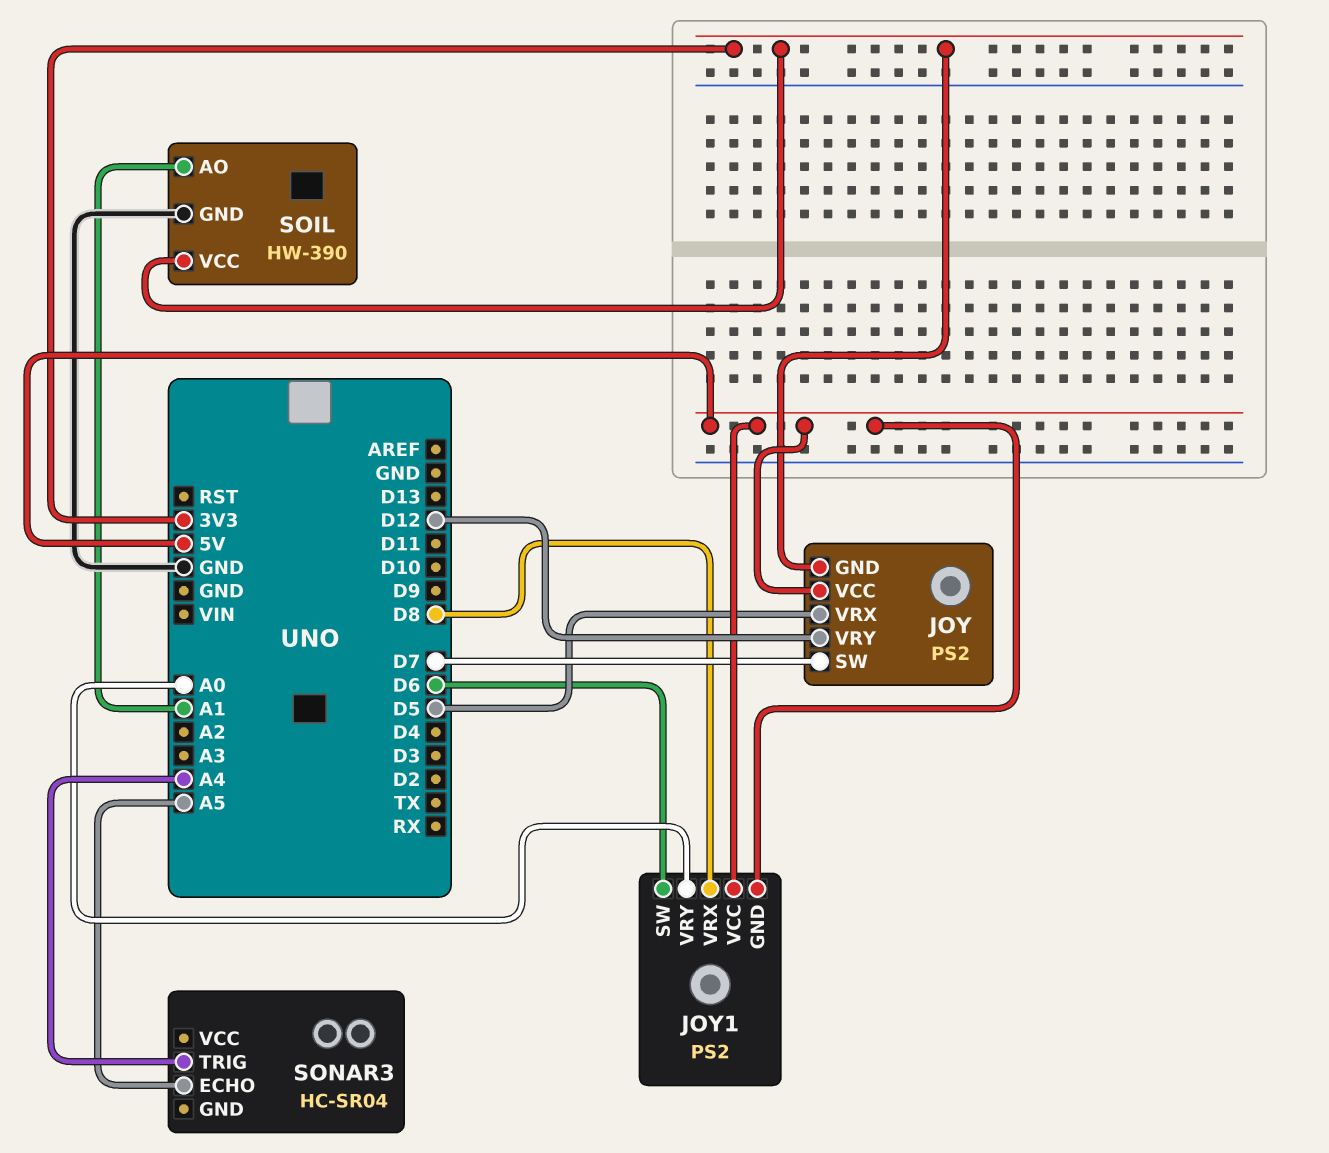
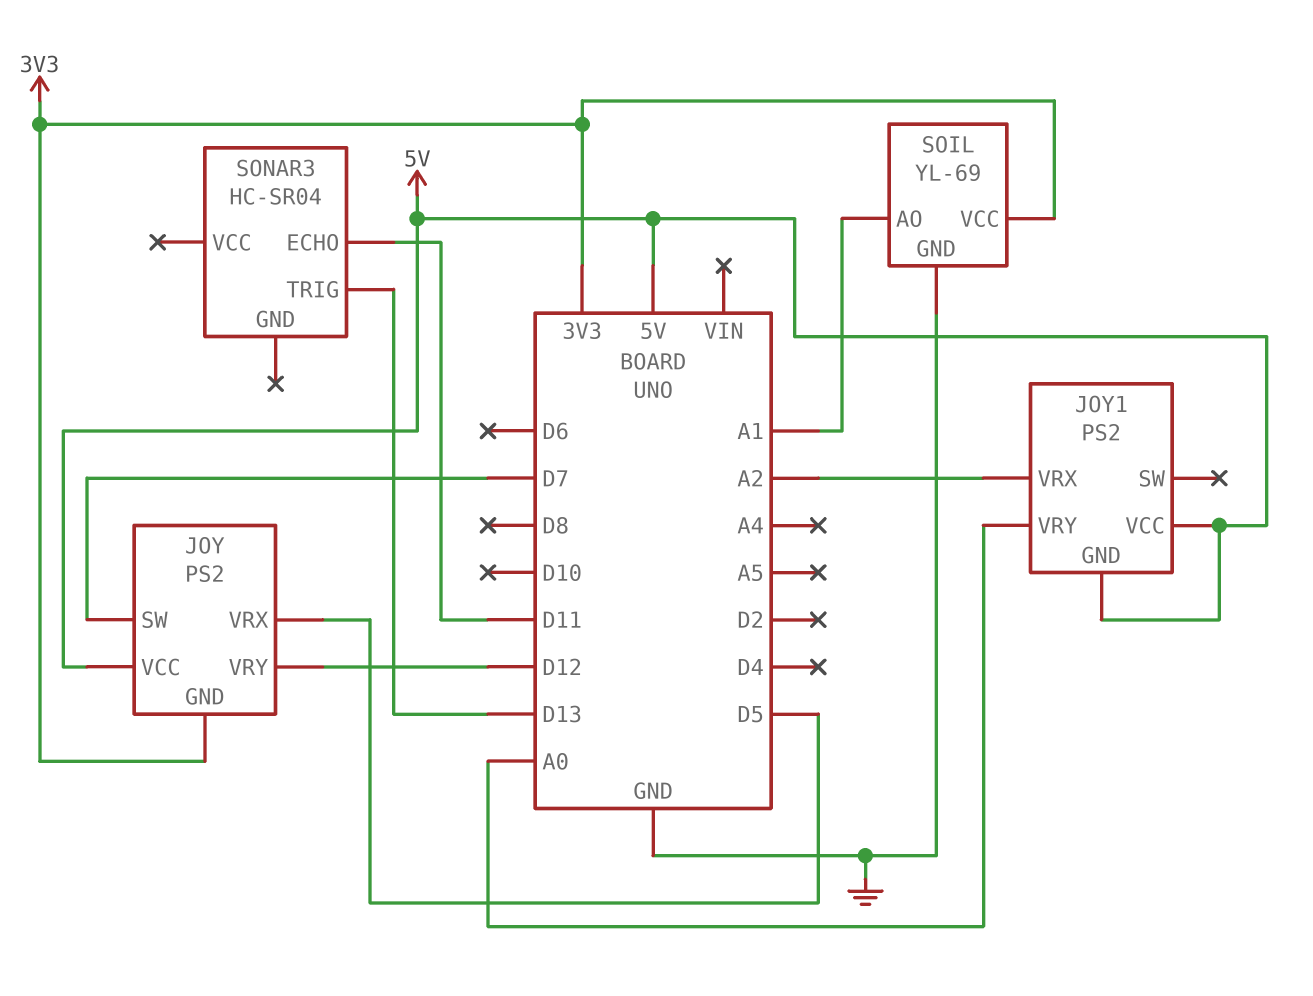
JOY1 pin SW: D6 -> none
JOY1 pin VRX: D8 -> A2
SOIL: HW-390 -> YL-69
SONAR3 pin ECHO: A5 -> D11
SONAR3 pin TRIG: A4 -> D13

